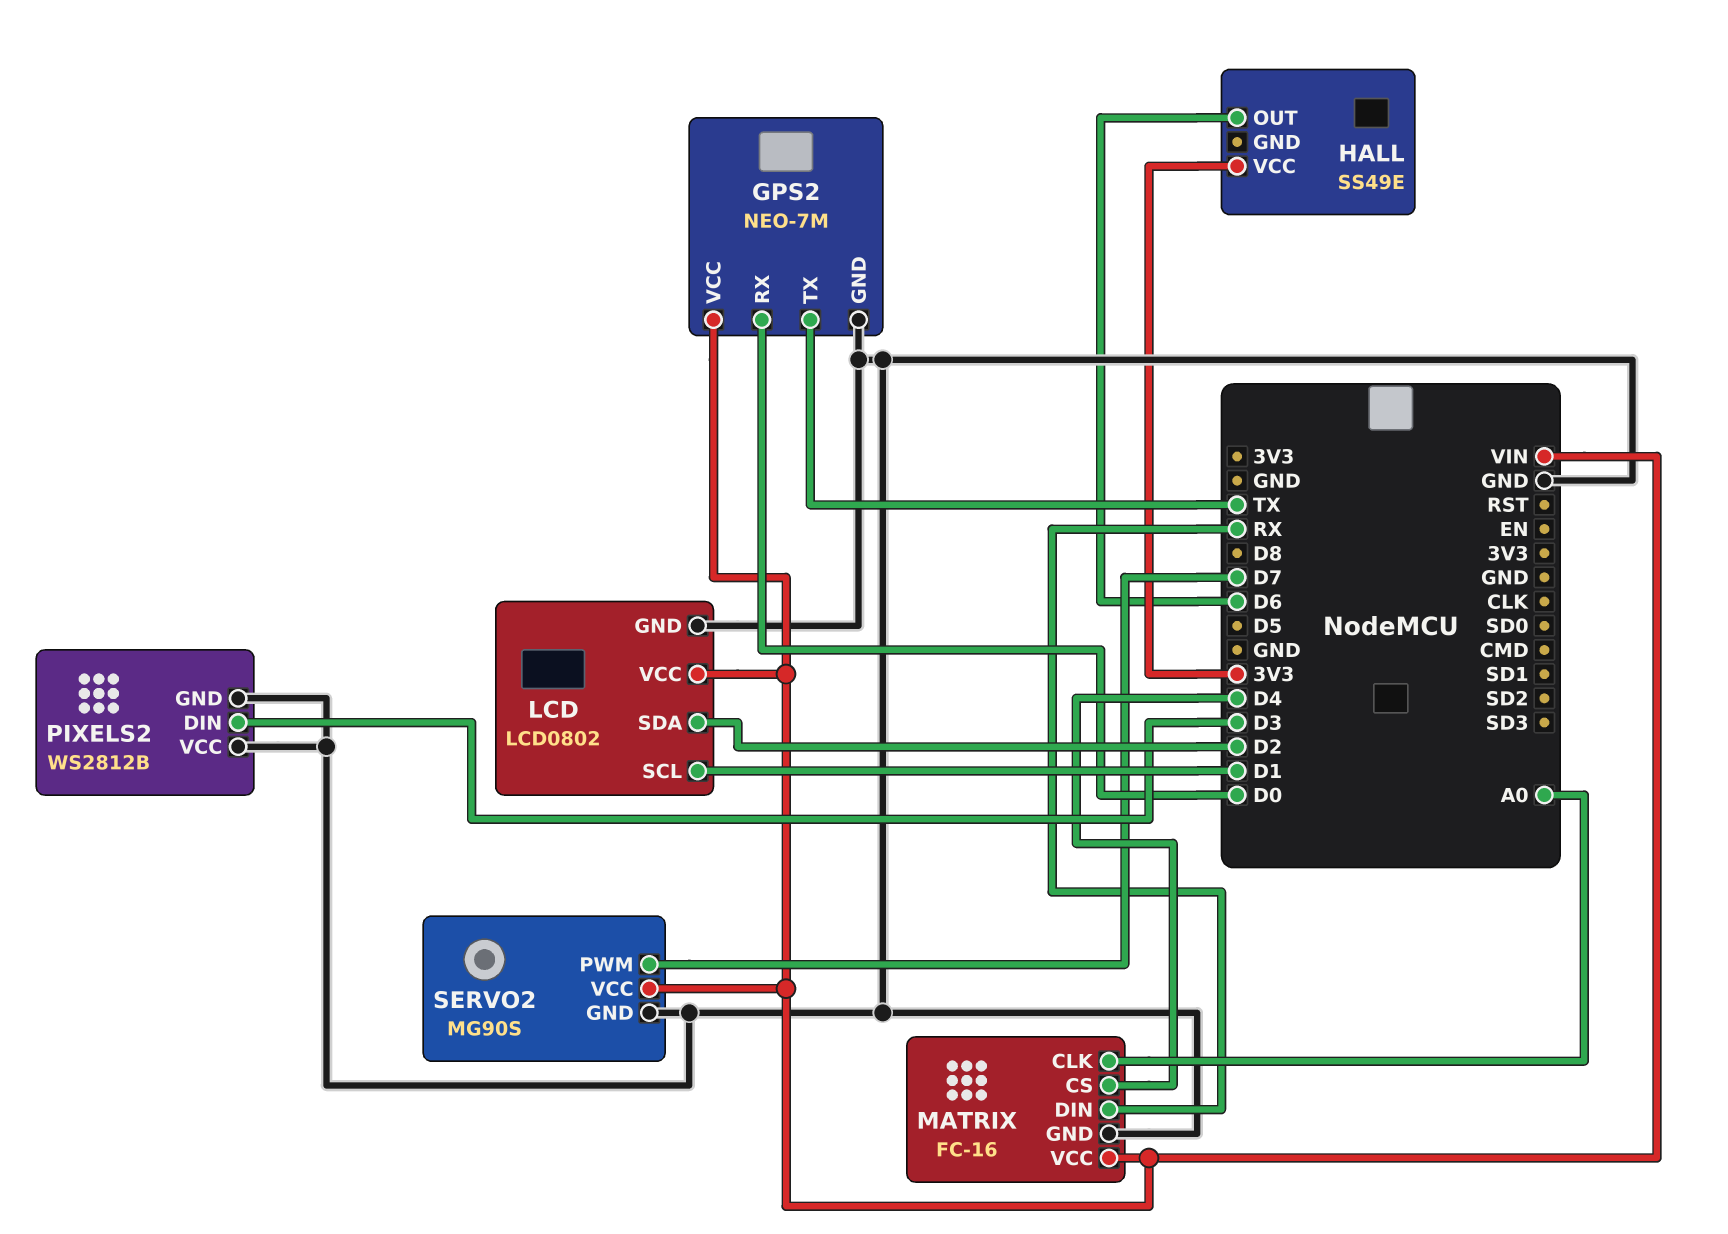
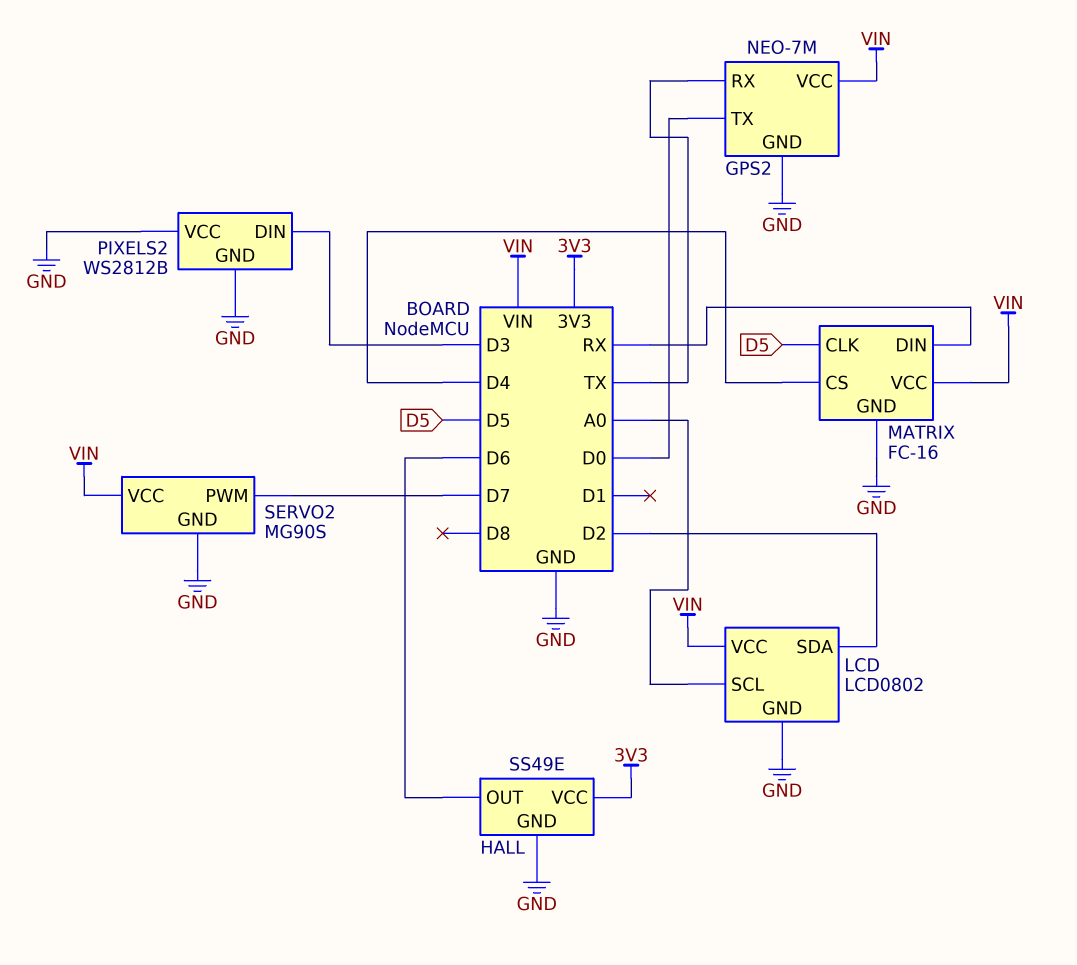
GPS2 pin RX: D0 -> TX
GPS2 pin TX: TX -> D0
HALL pin GND: none -> GND
LCD pin SCL: D1 -> A0
MATRIX pin CLK: A0 -> D5

